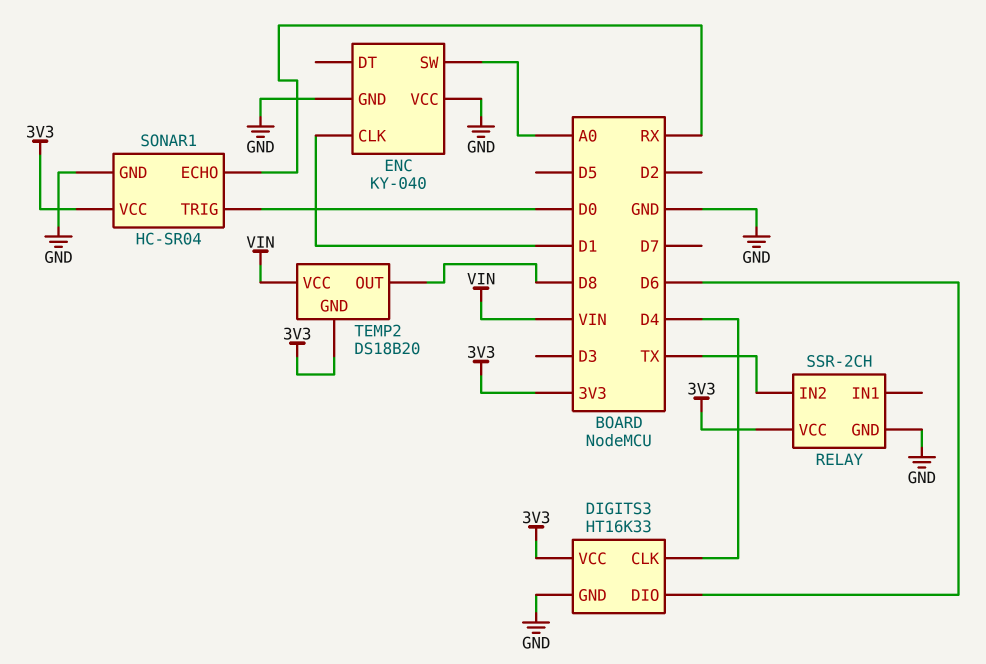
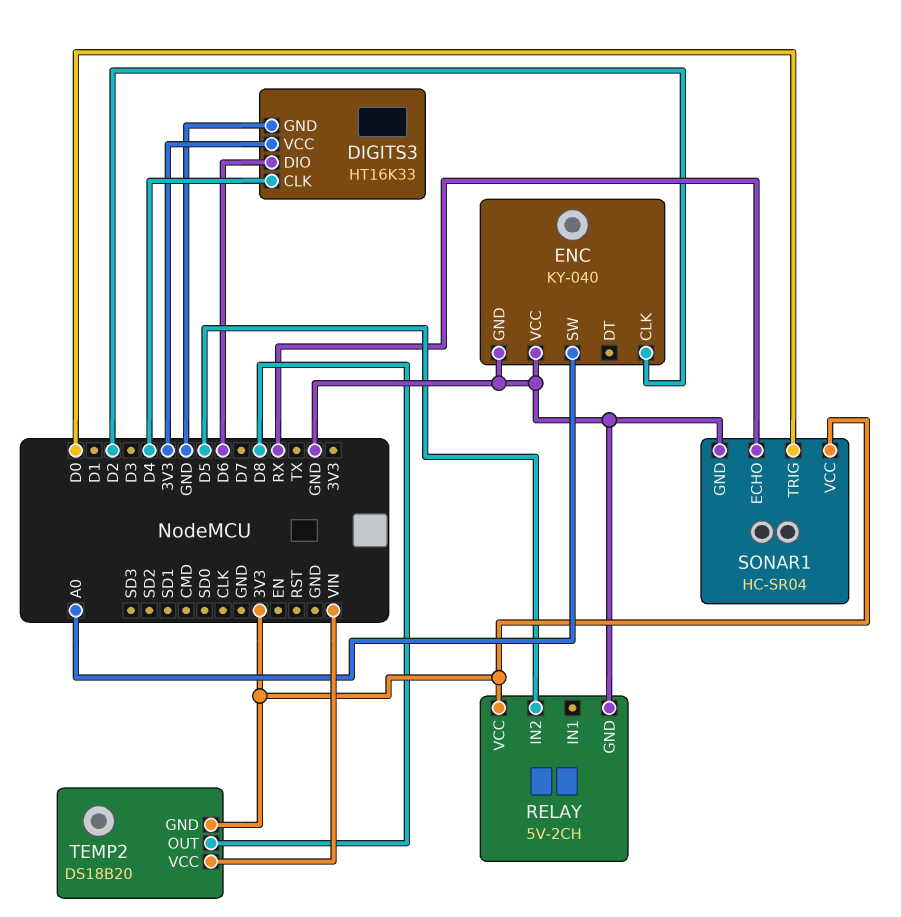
ENC pin CLK: D1 -> D2
RELAY: SSR-2CH -> 5V-2CH
RELAY pin IN2: TX -> D5

